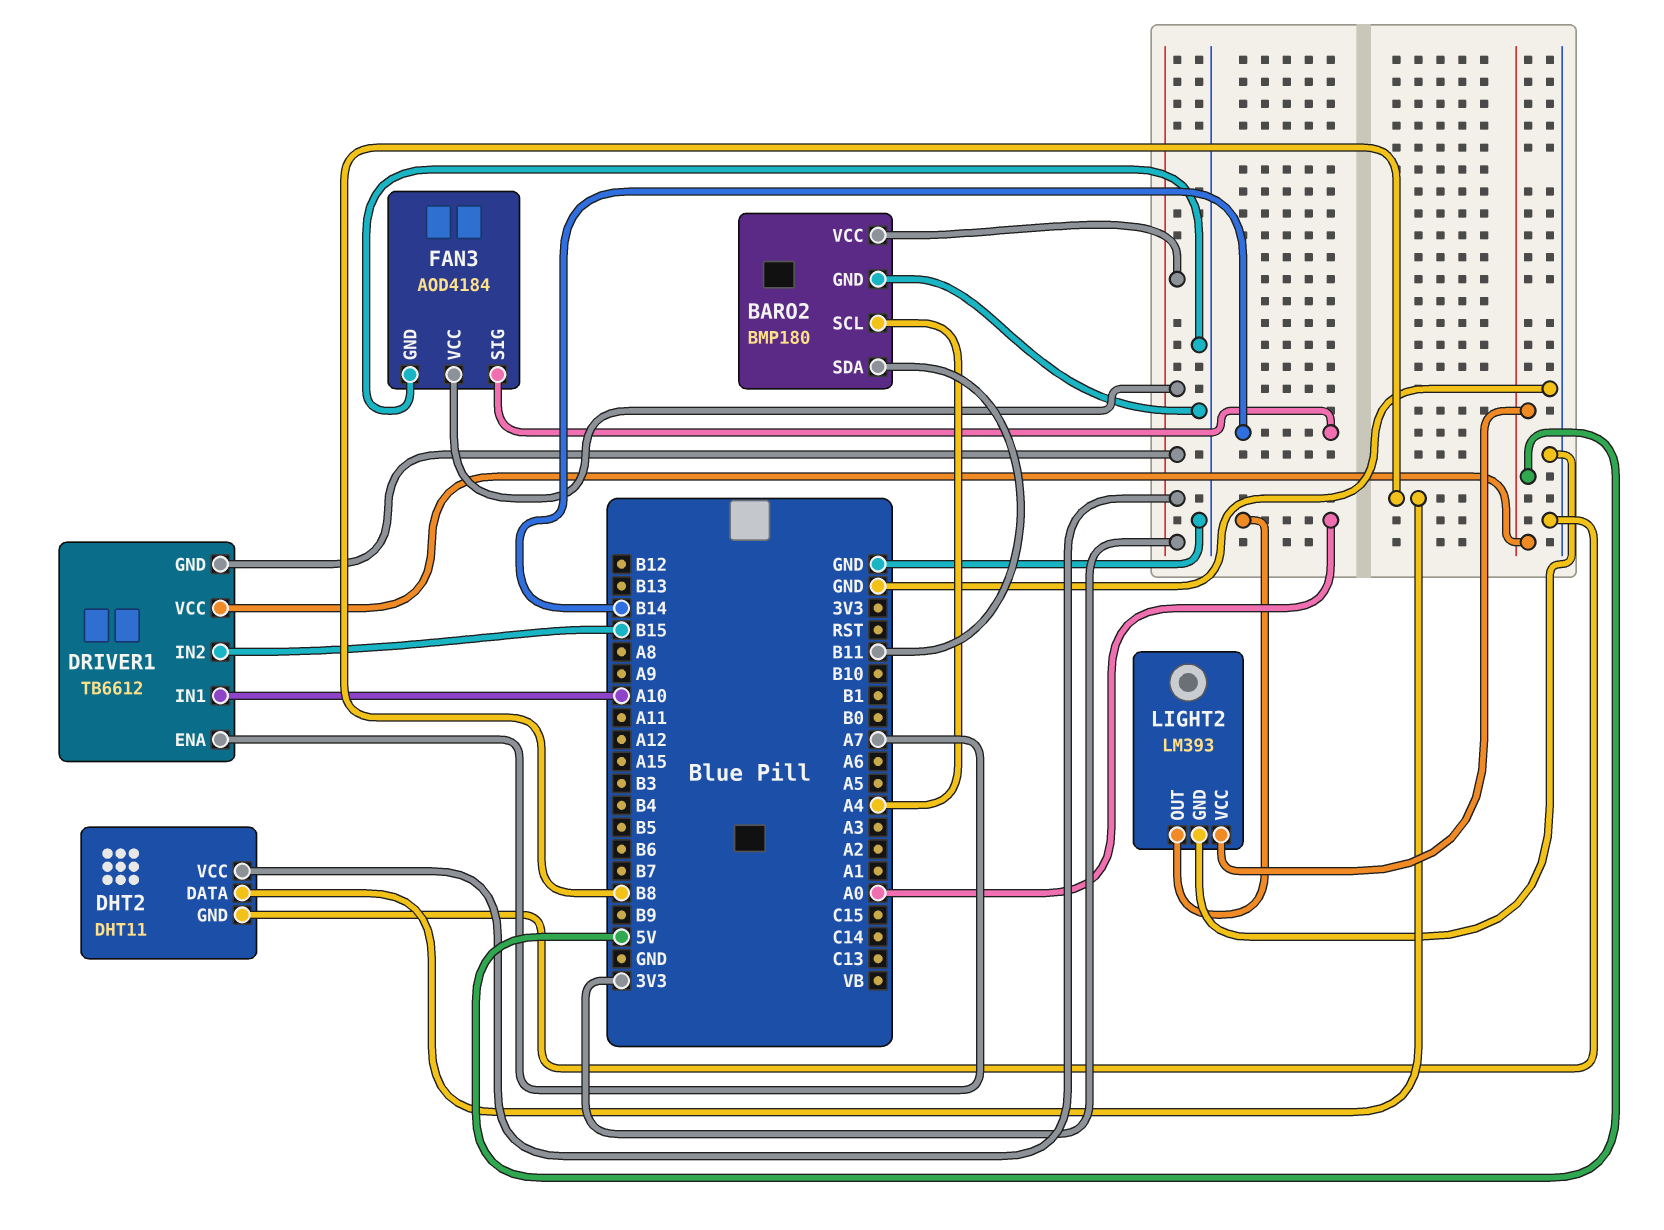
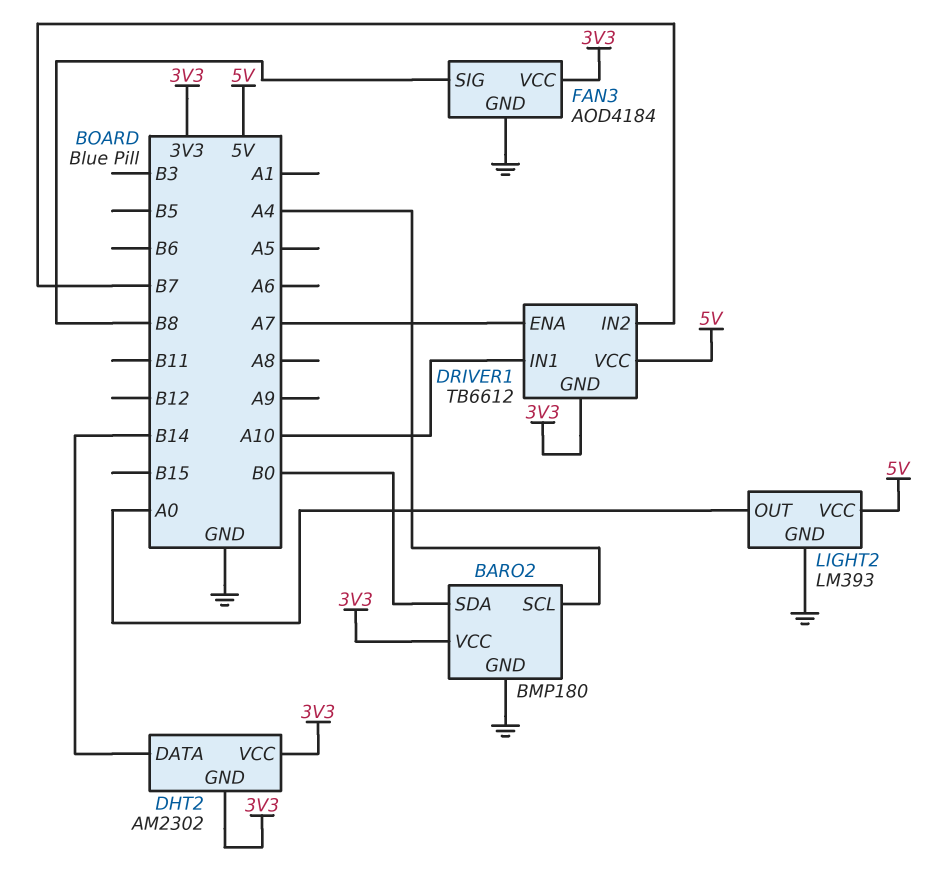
BARO2 pin SDA: B11 -> B0
DHT2: DHT11 -> AM2302
DHT2 pin DATA: B8 -> B14
DHT2 pin GND: GND -> 3V3
DRIVER1 pin IN2: B15 -> B7
FAN3 pin SIG: B14 -> B8

